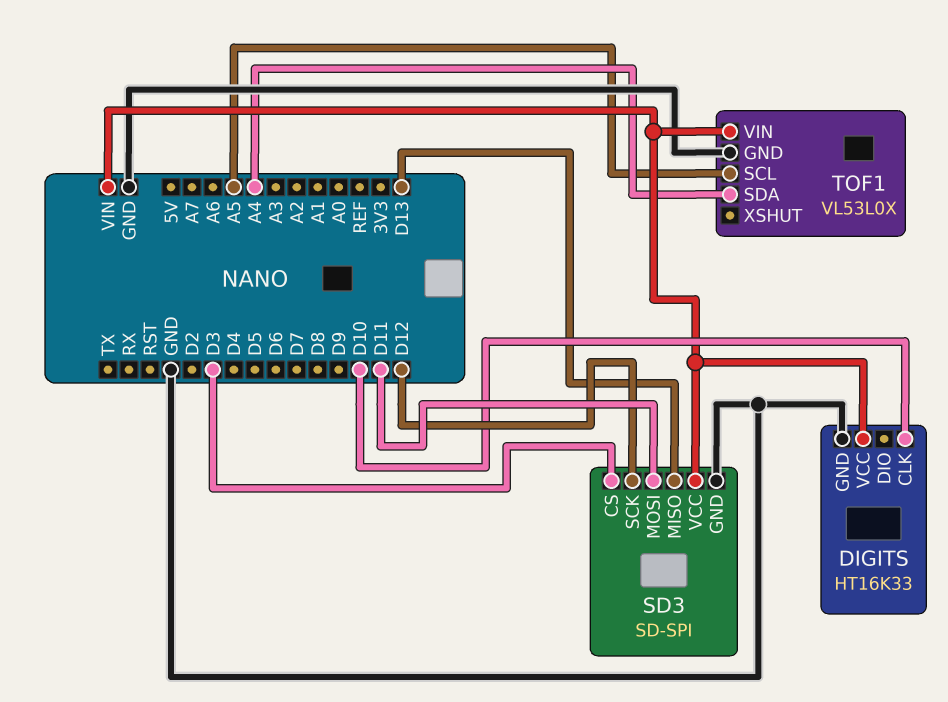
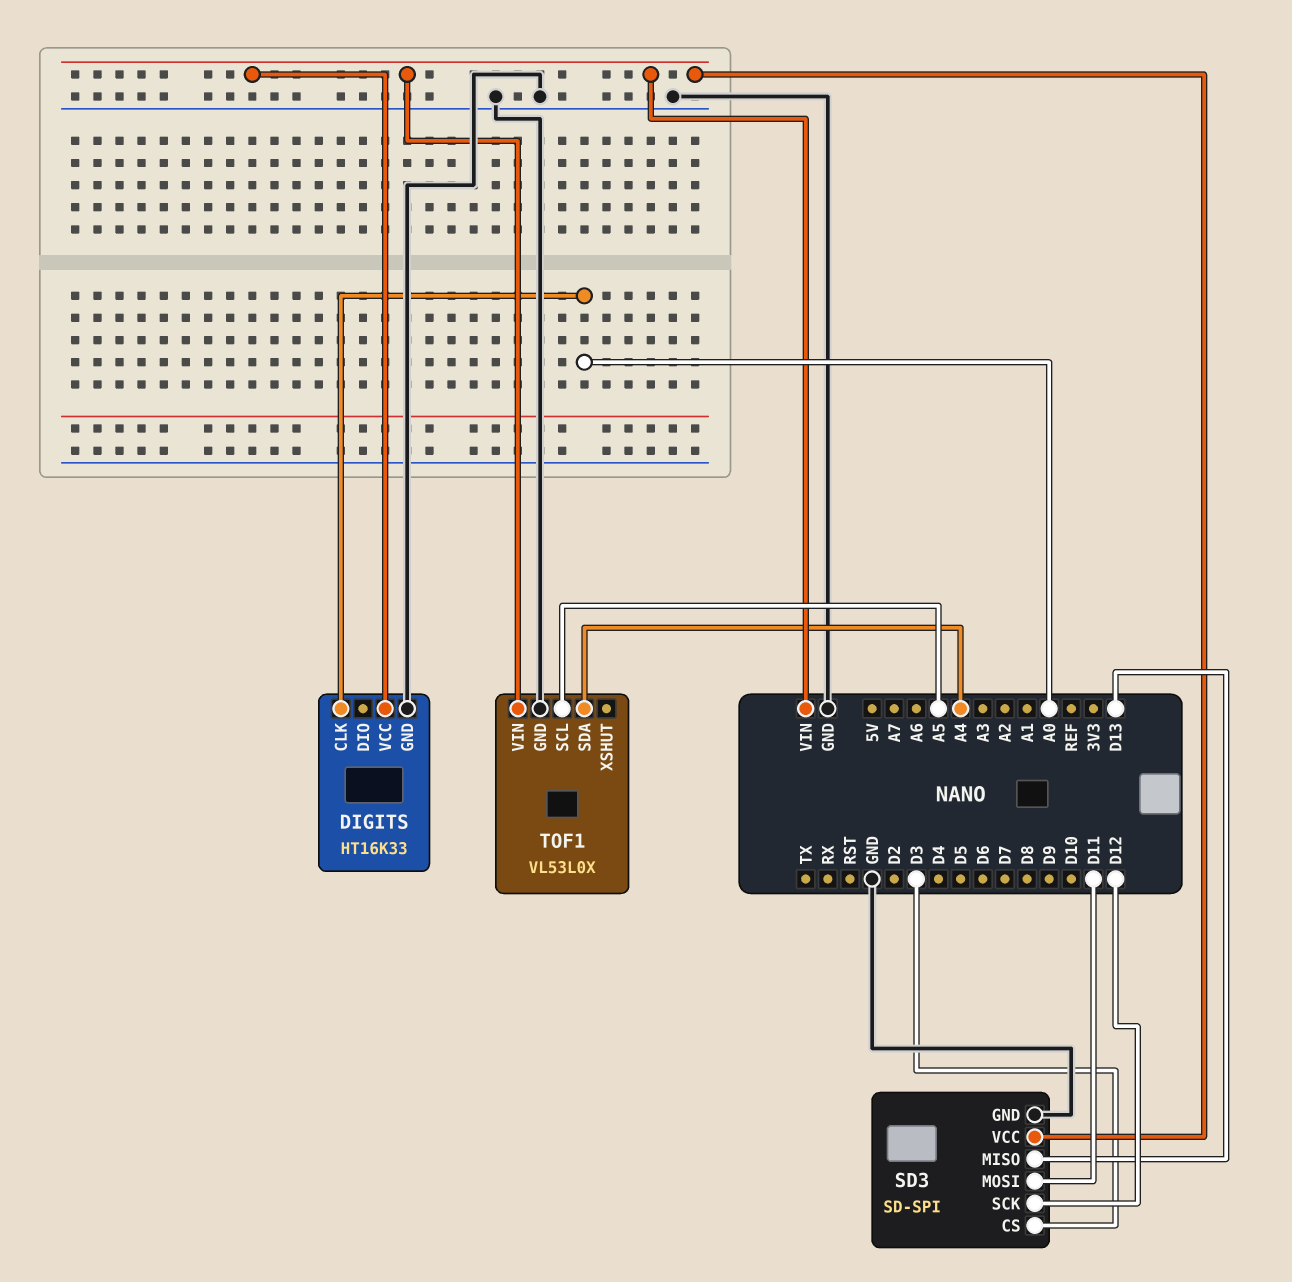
DIGITS pin CLK: D10 -> A0

